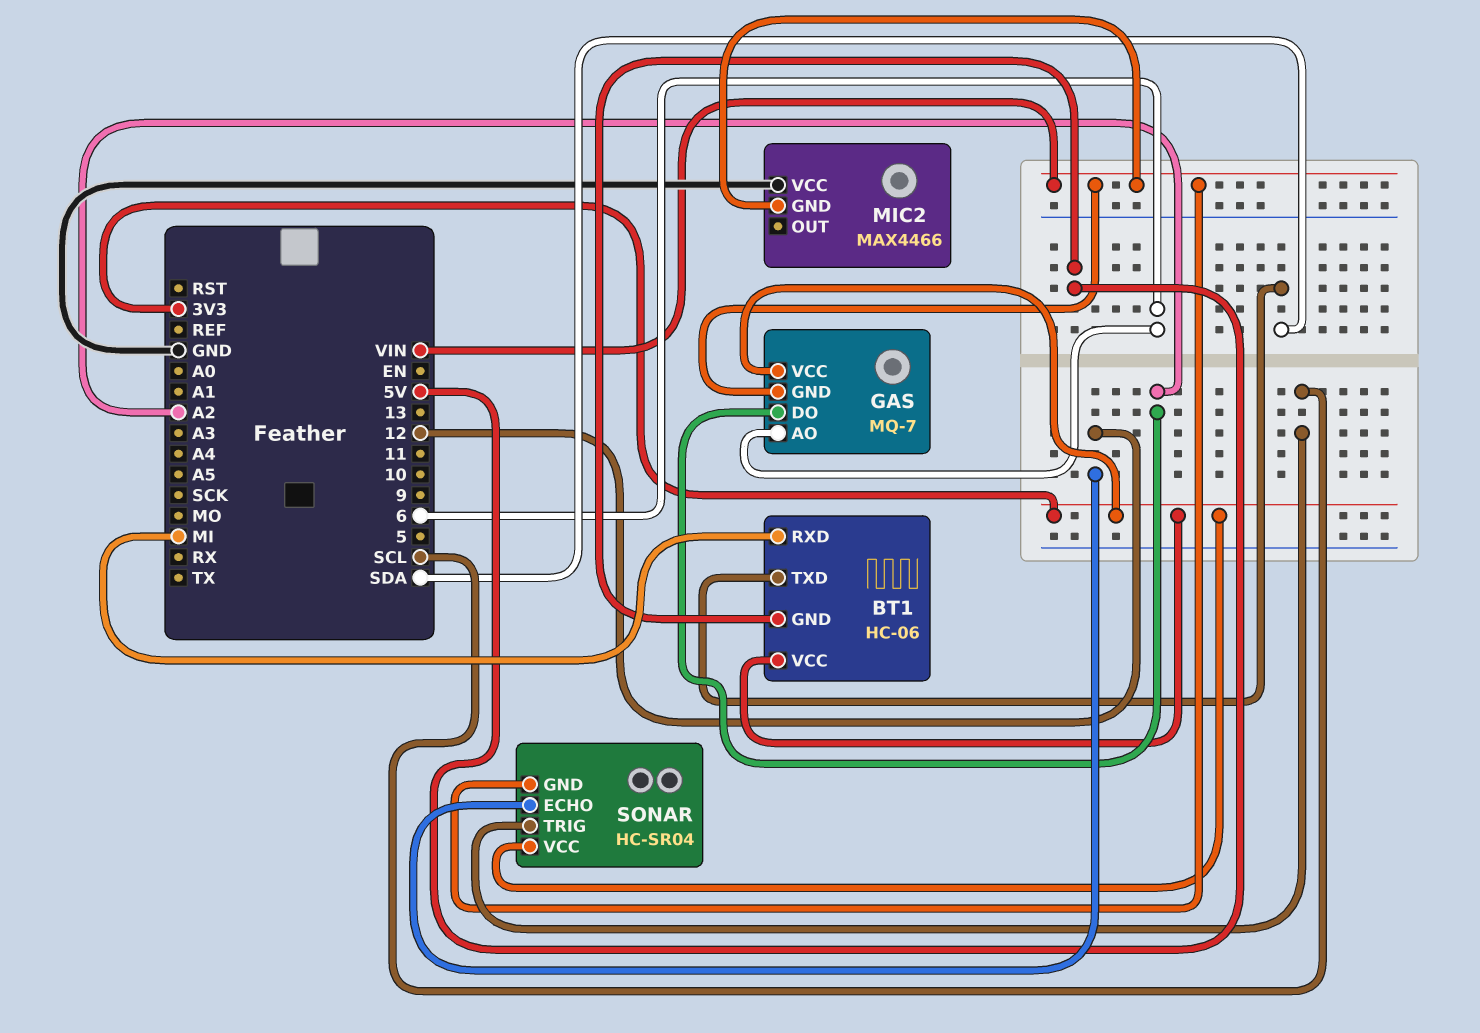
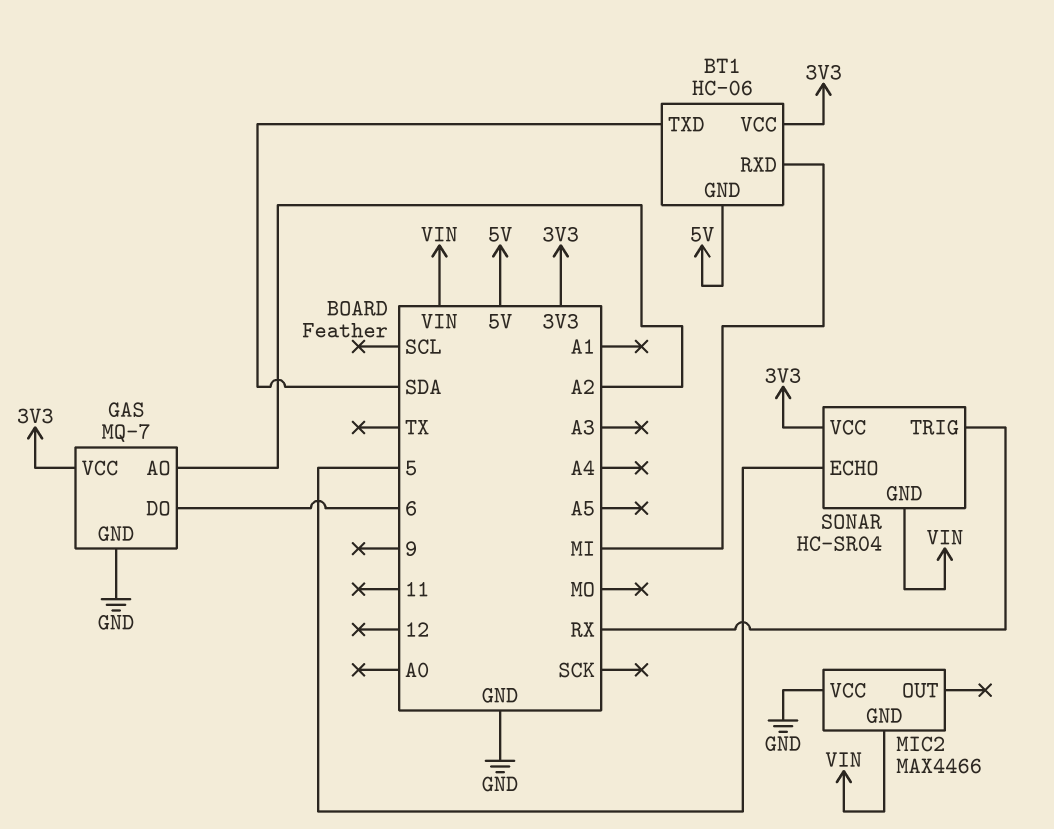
GAS pin AO: 6 -> A2
GAS pin DO: A2 -> 6
GAS pin GND: VIN -> GND
SONAR pin ECHO: 12 -> 5
SONAR pin TRIG: SCL -> RX

